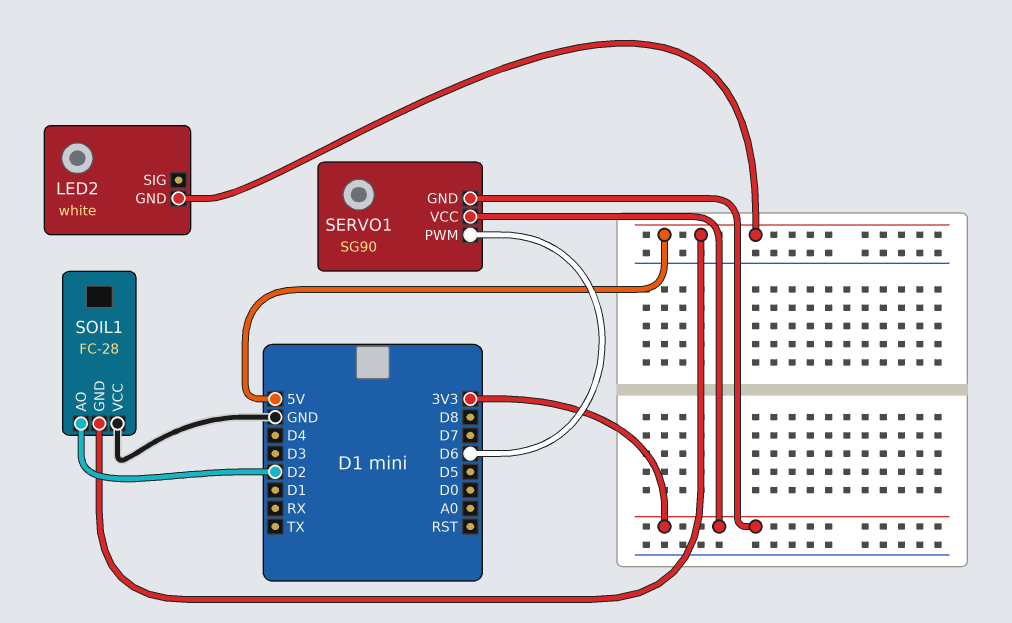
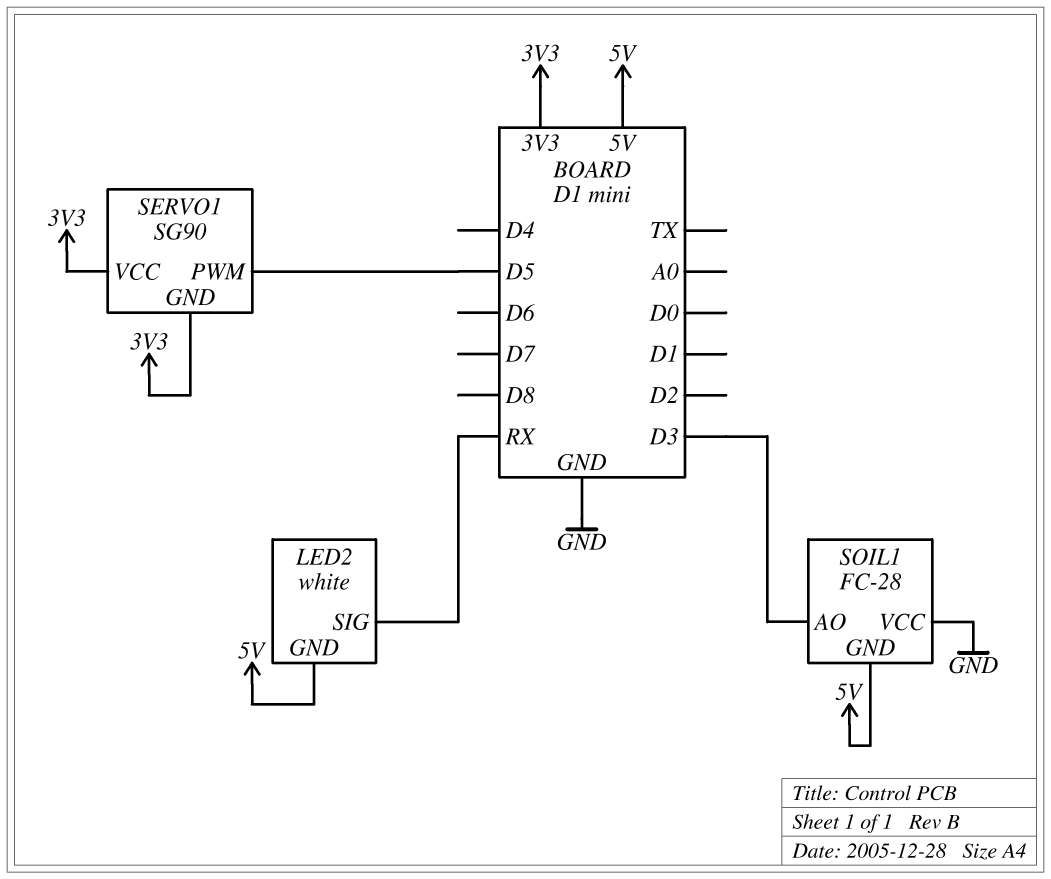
LED2 pin SIG: none -> RX
SERVO1 pin PWM: D6 -> D5
SOIL1 pin AO: D2 -> D3

